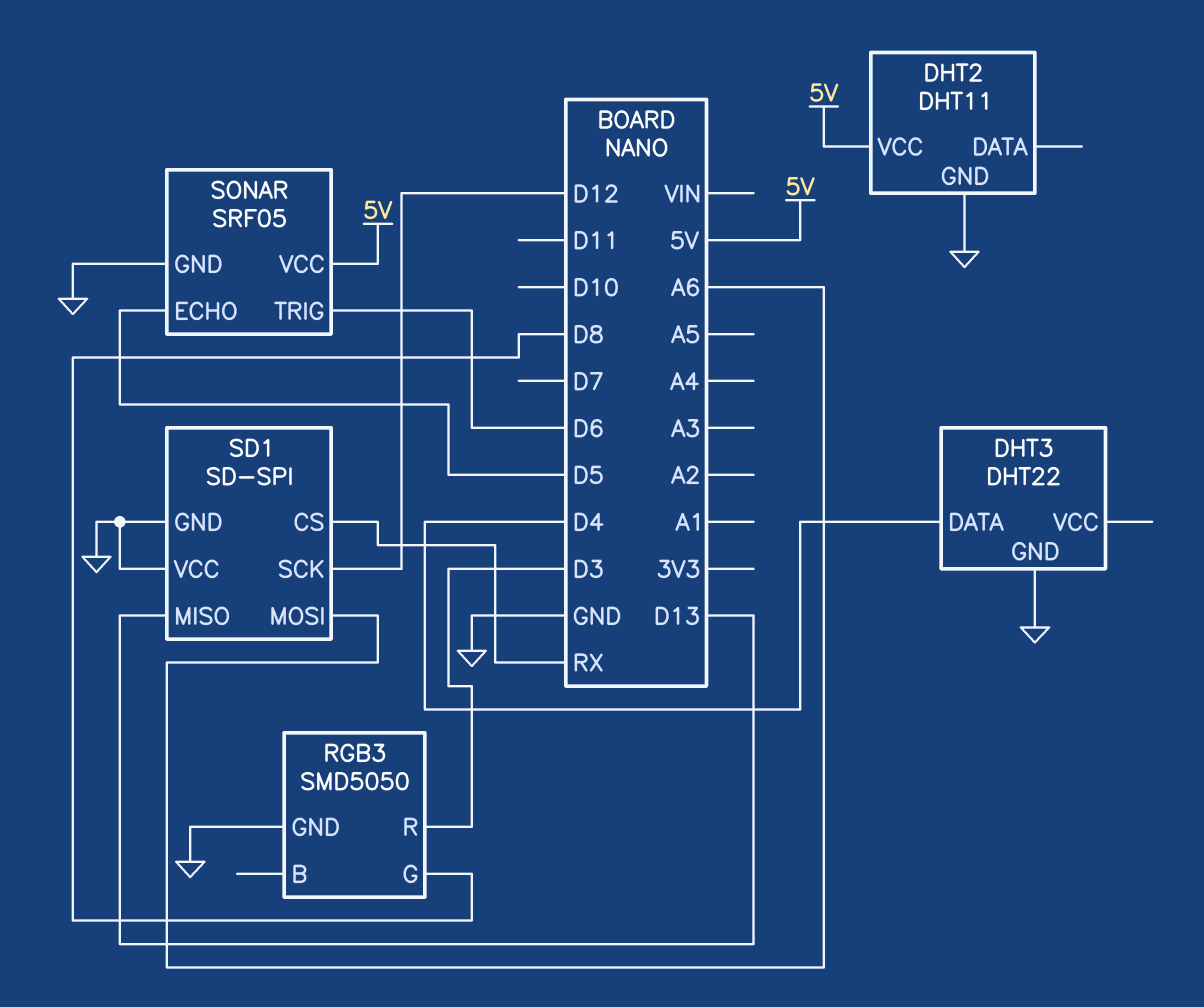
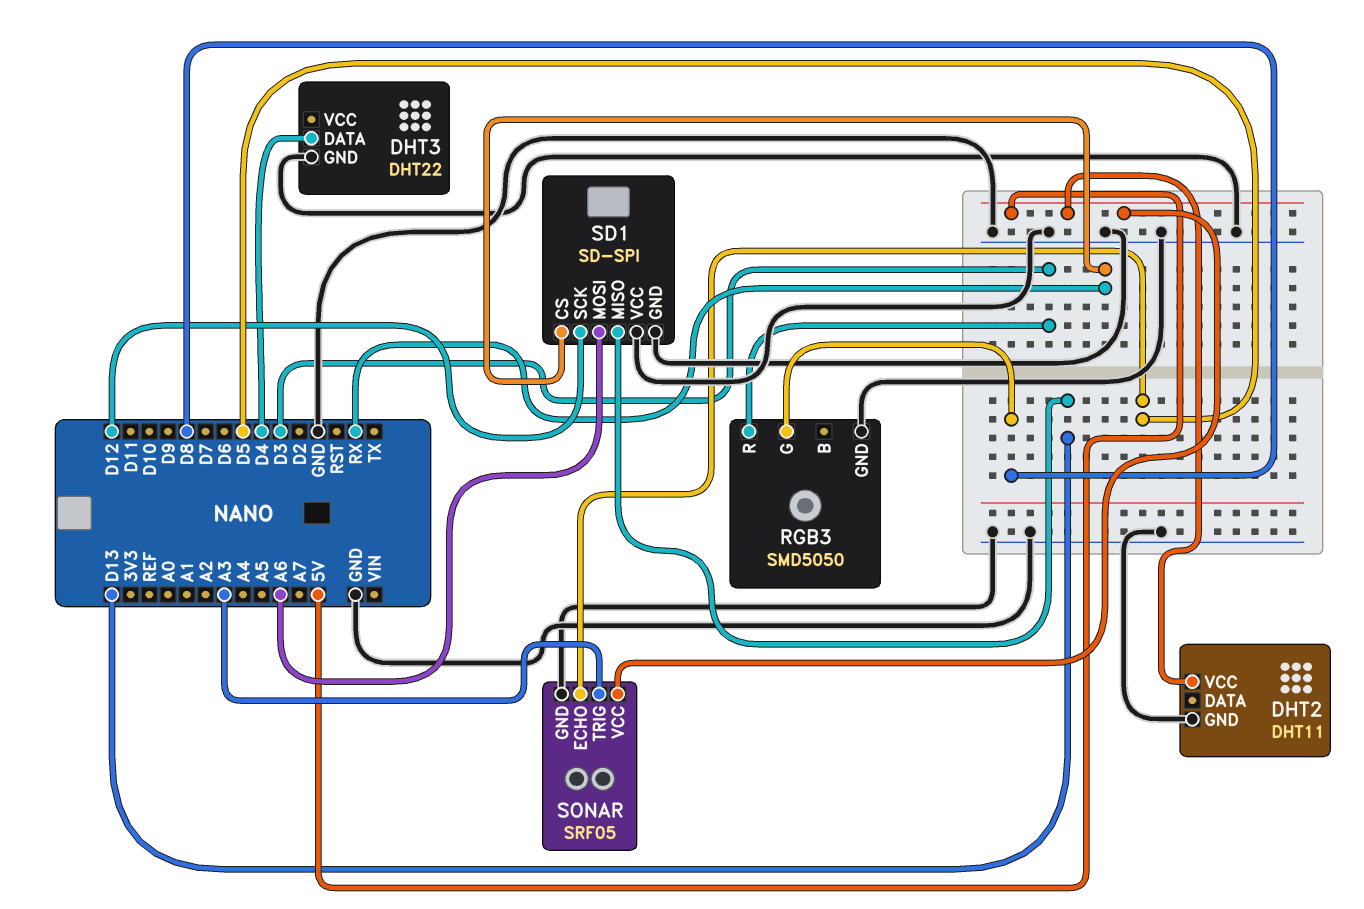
SONAR pin TRIG: D6 -> A3

